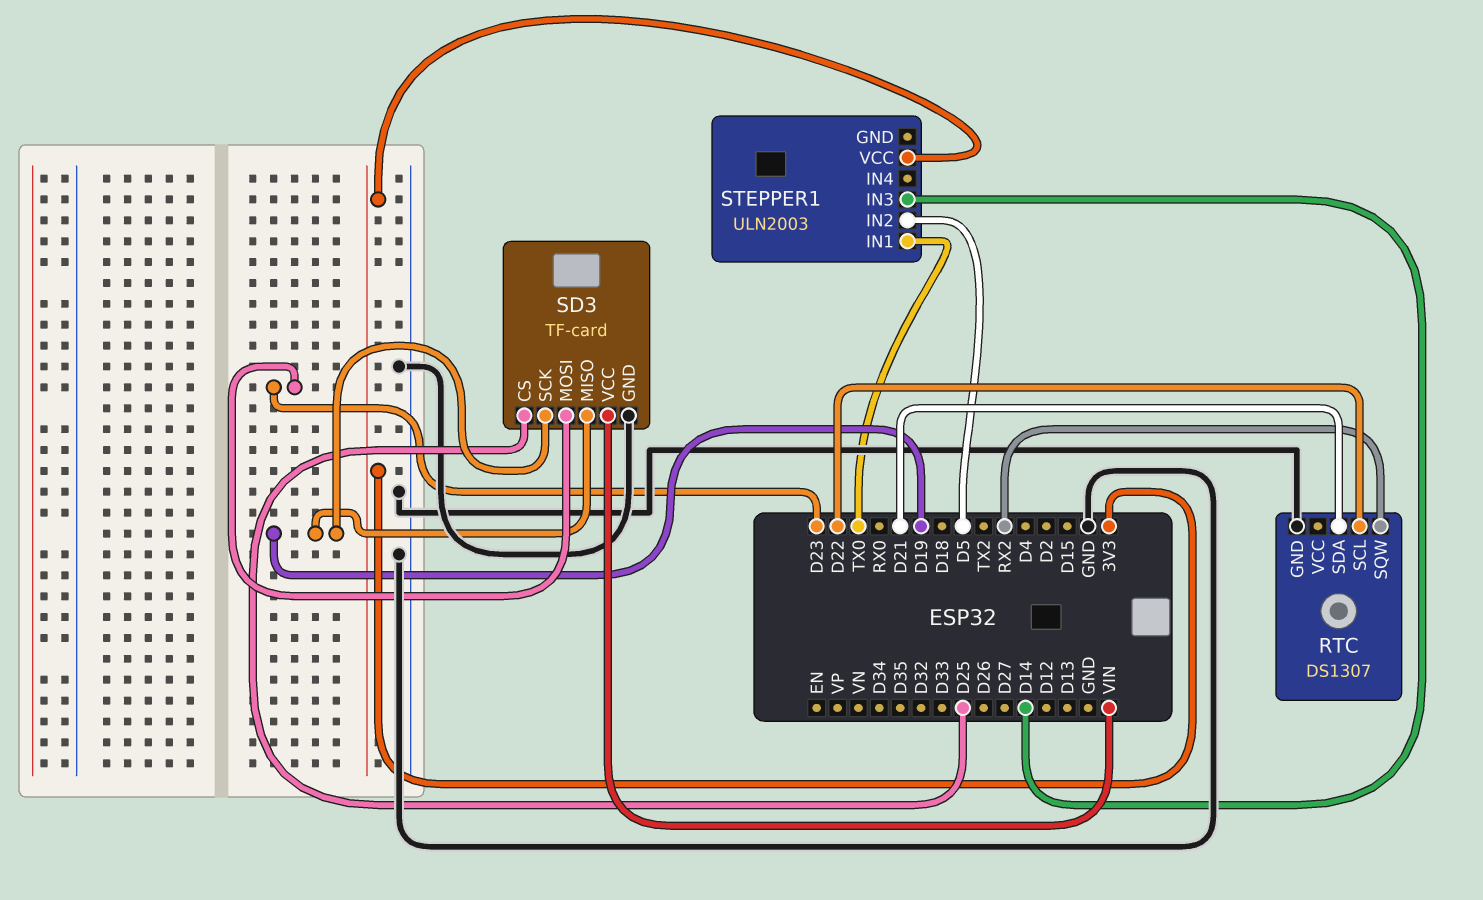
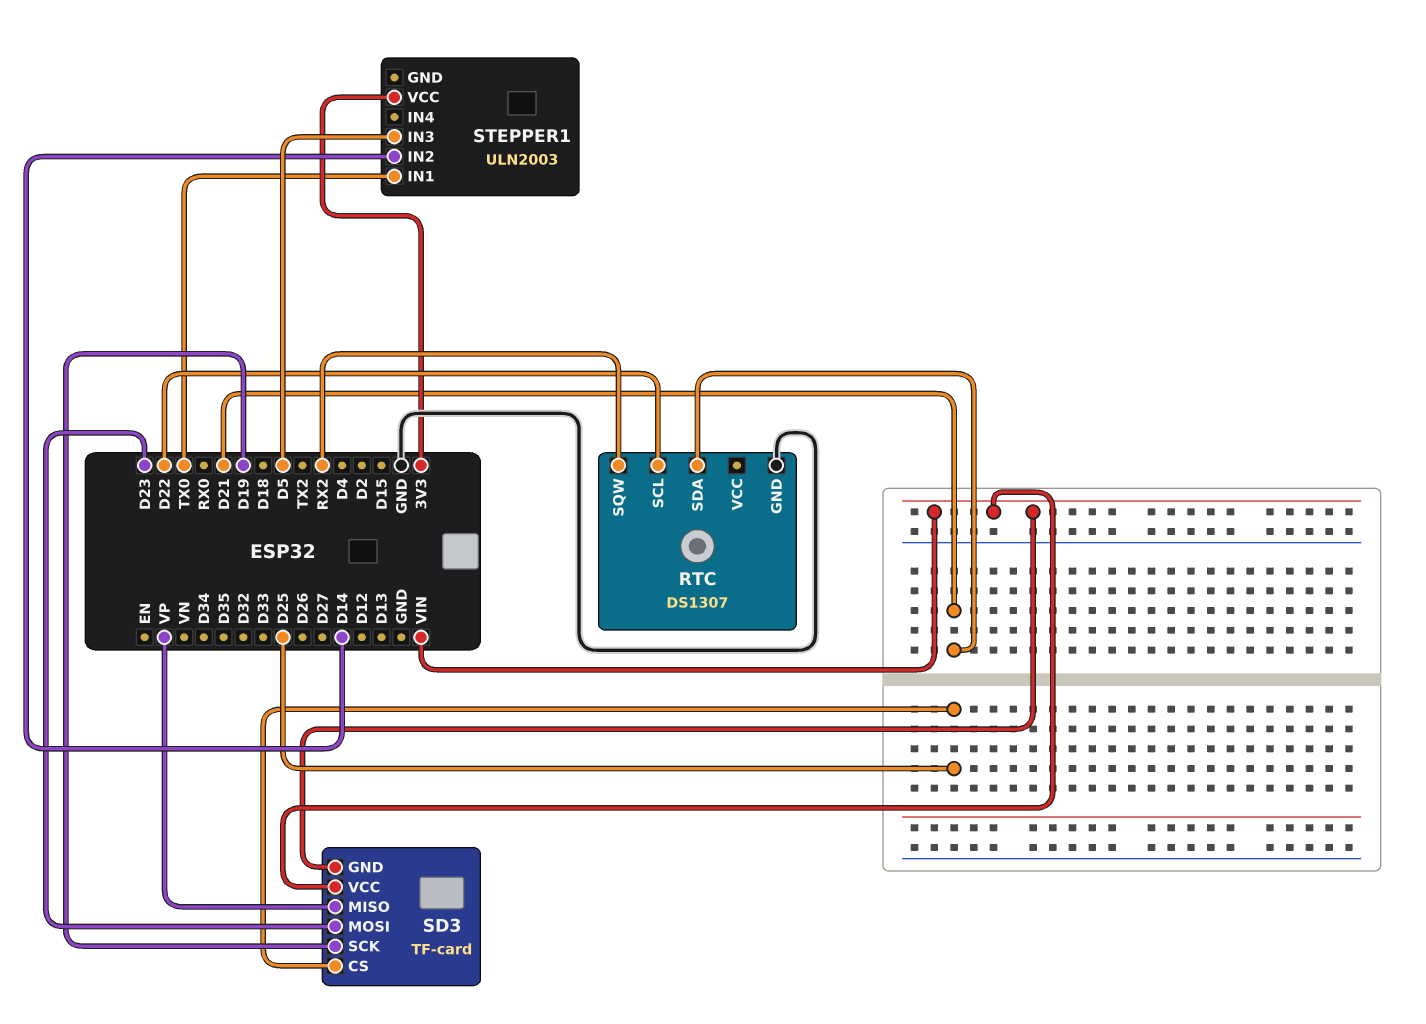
SD3 pin GND: GND -> VIN
SD3 pin MISO: D19 -> VP
STEPPER1 pin IN2: D5 -> D14
STEPPER1 pin IN3: D14 -> D5

